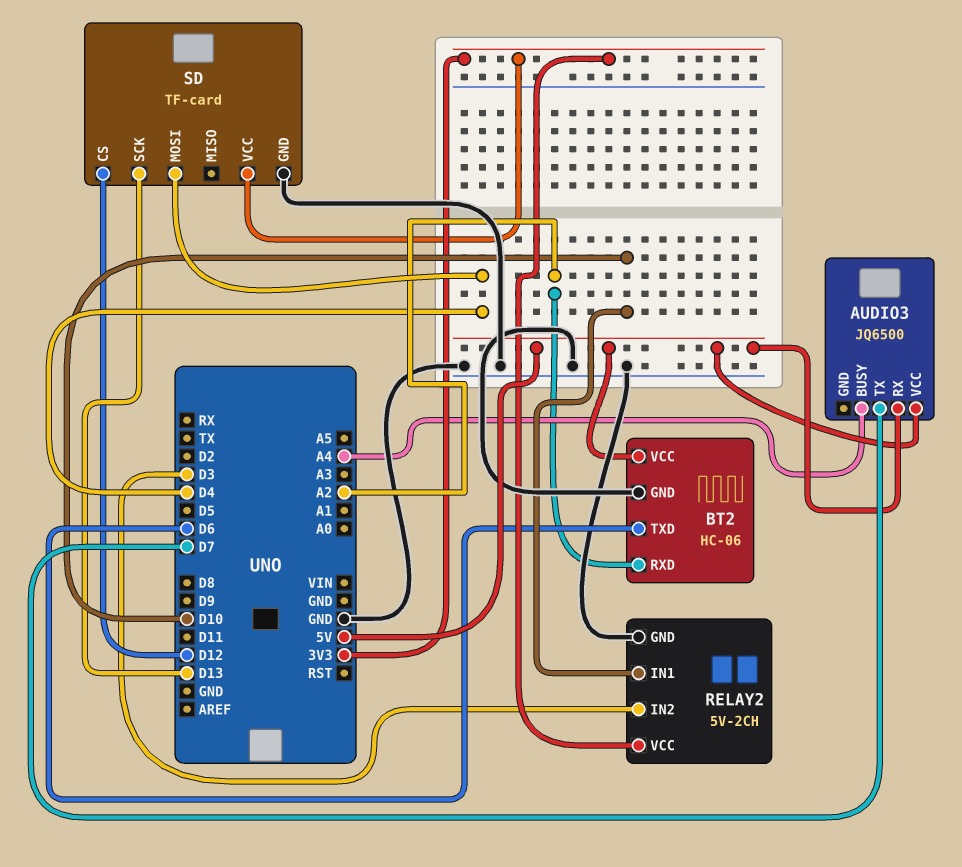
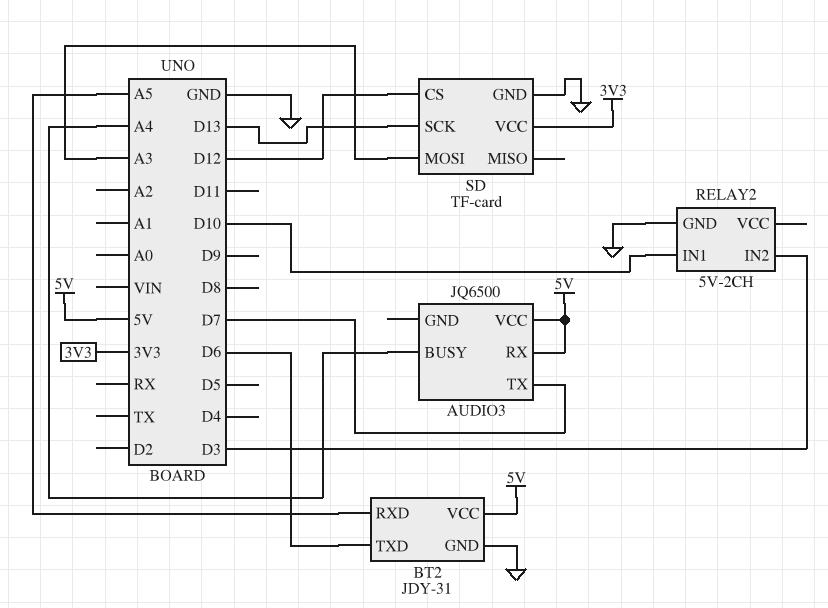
BT2: HC-06 -> JDY-31
BT2 pin RXD: A2 -> A5
RELAY2 pin VCC: 3V3 -> none
SD pin MOSI: D4 -> A3

